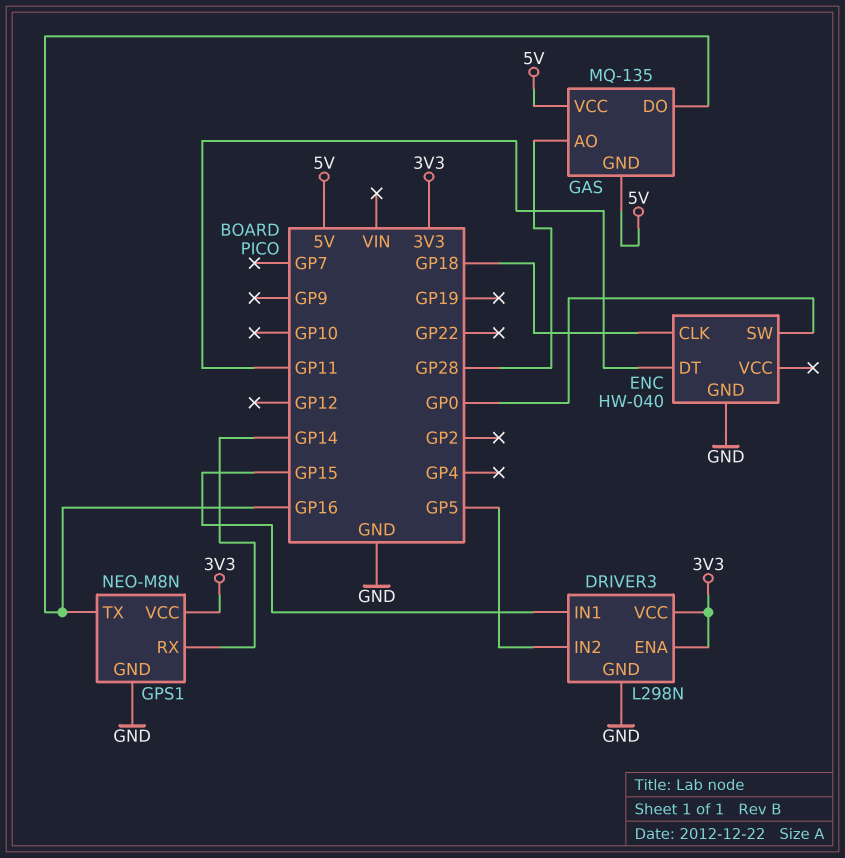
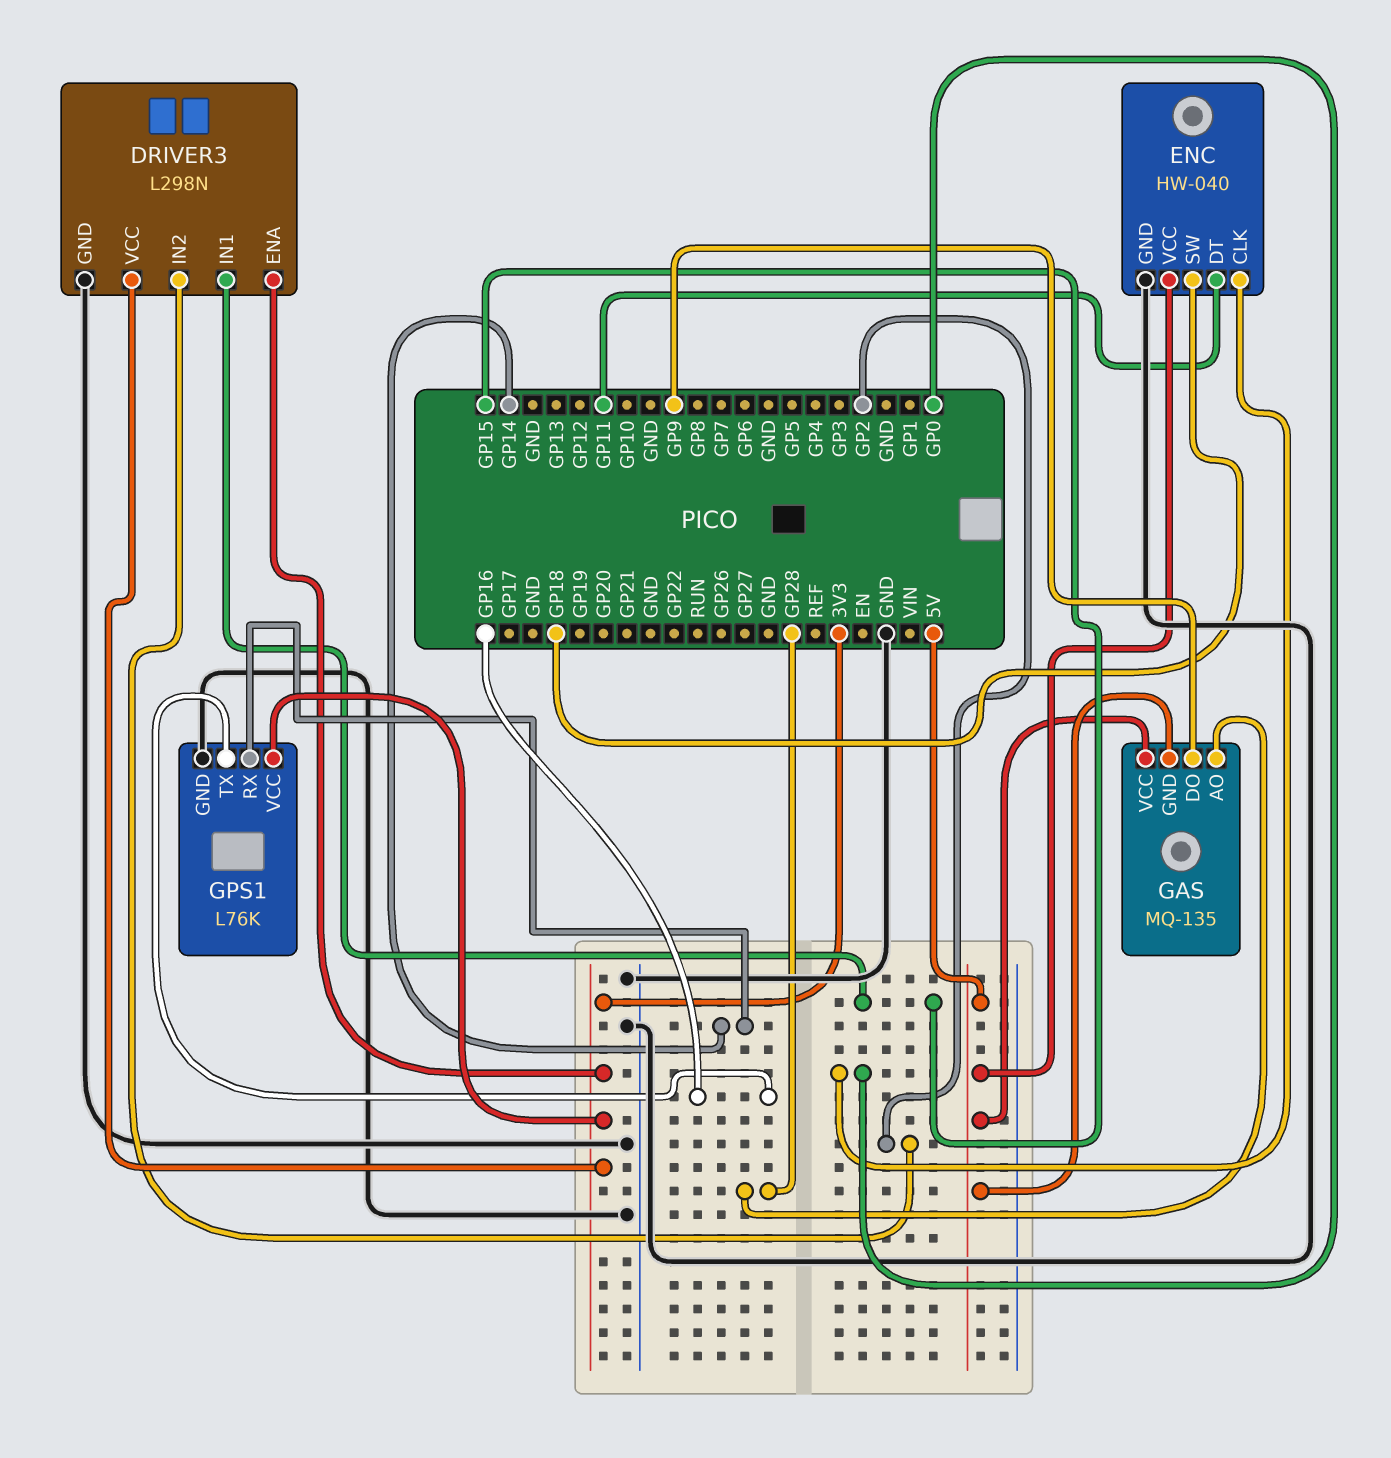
DRIVER3 pin IN2: GP5 -> GP2
ENC pin CLK: GP18 -> GP0
ENC pin SW: GP0 -> GP18
ENC pin VCC: none -> 5V
GAS pin DO: GP16 -> GP9
GPS1: NEO-M8N -> L76K

